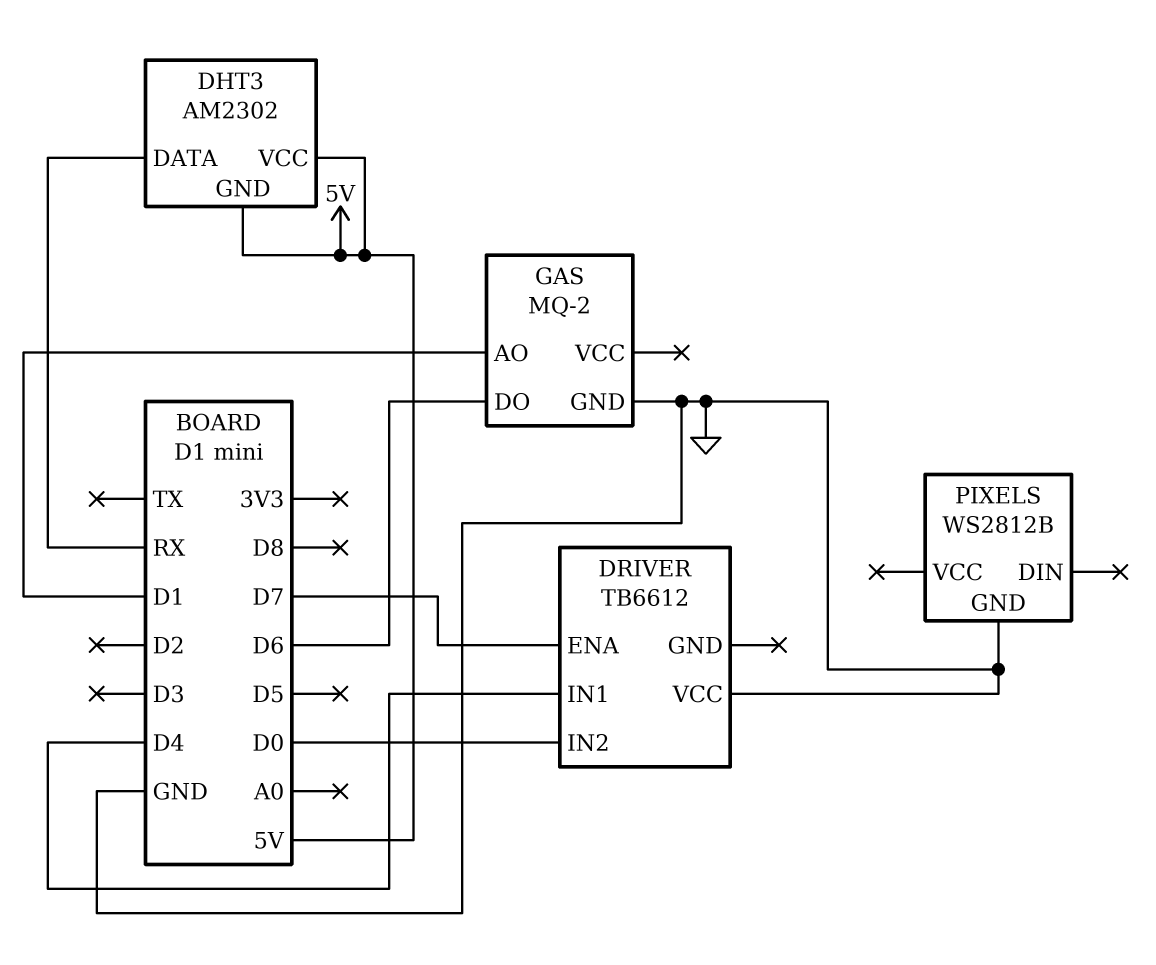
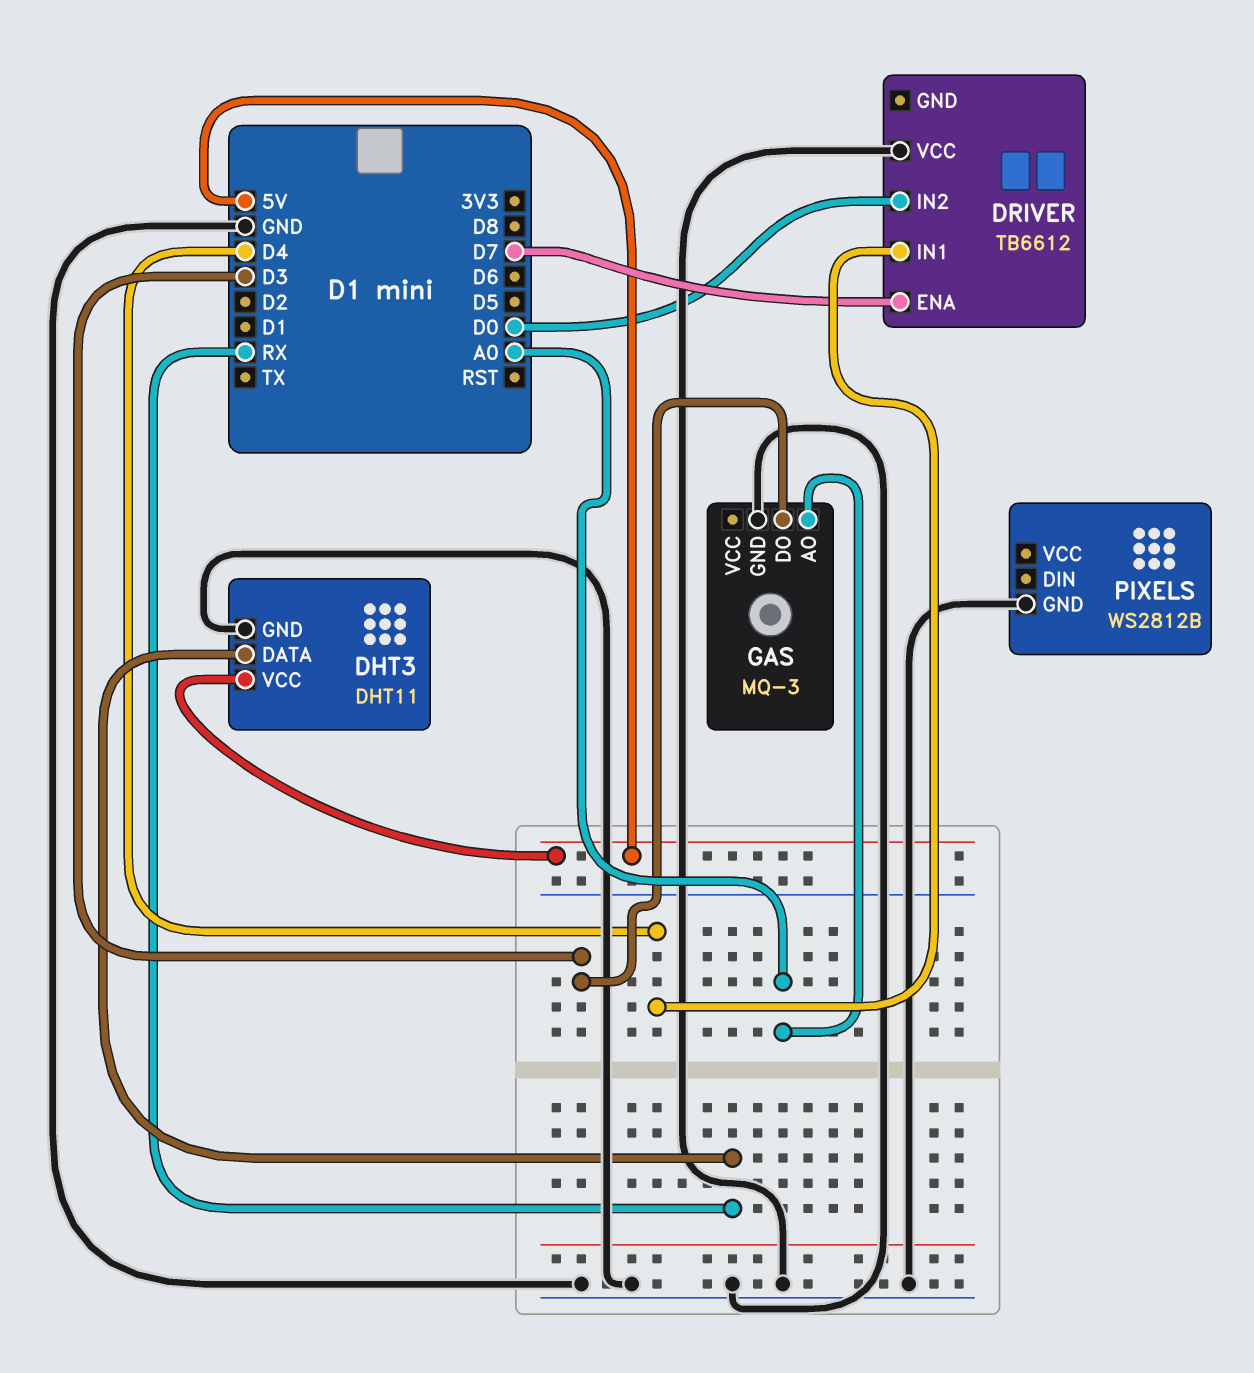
DHT3: AM2302 -> DHT11
DHT3 pin GND: 5V -> GND
GAS: MQ-2 -> MQ-3
GAS pin AO: D1 -> A0
GAS pin DO: D6 -> D3

